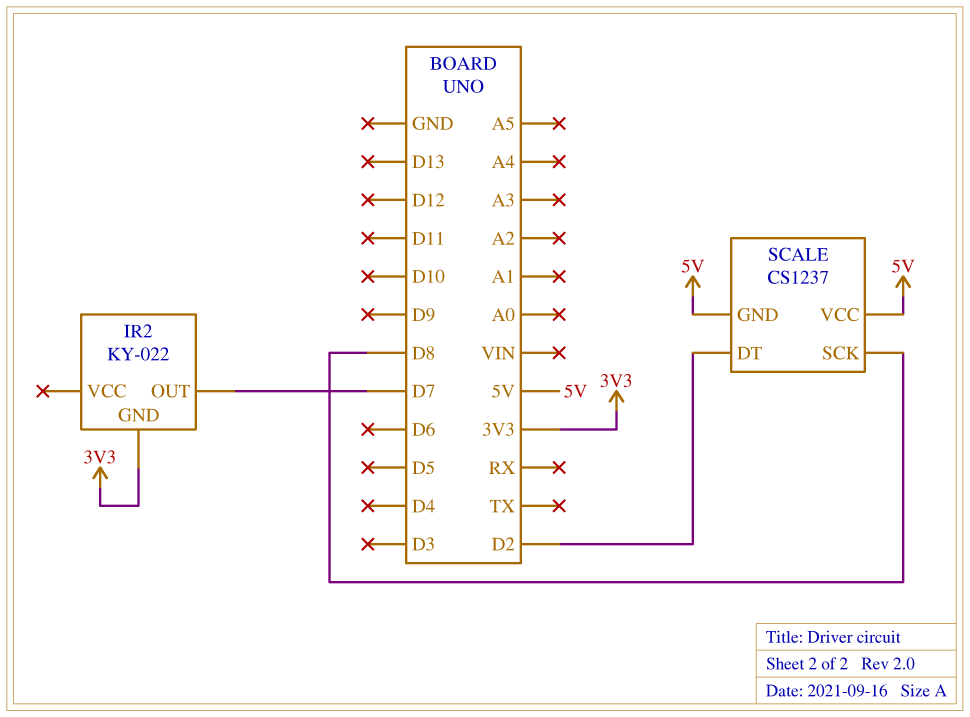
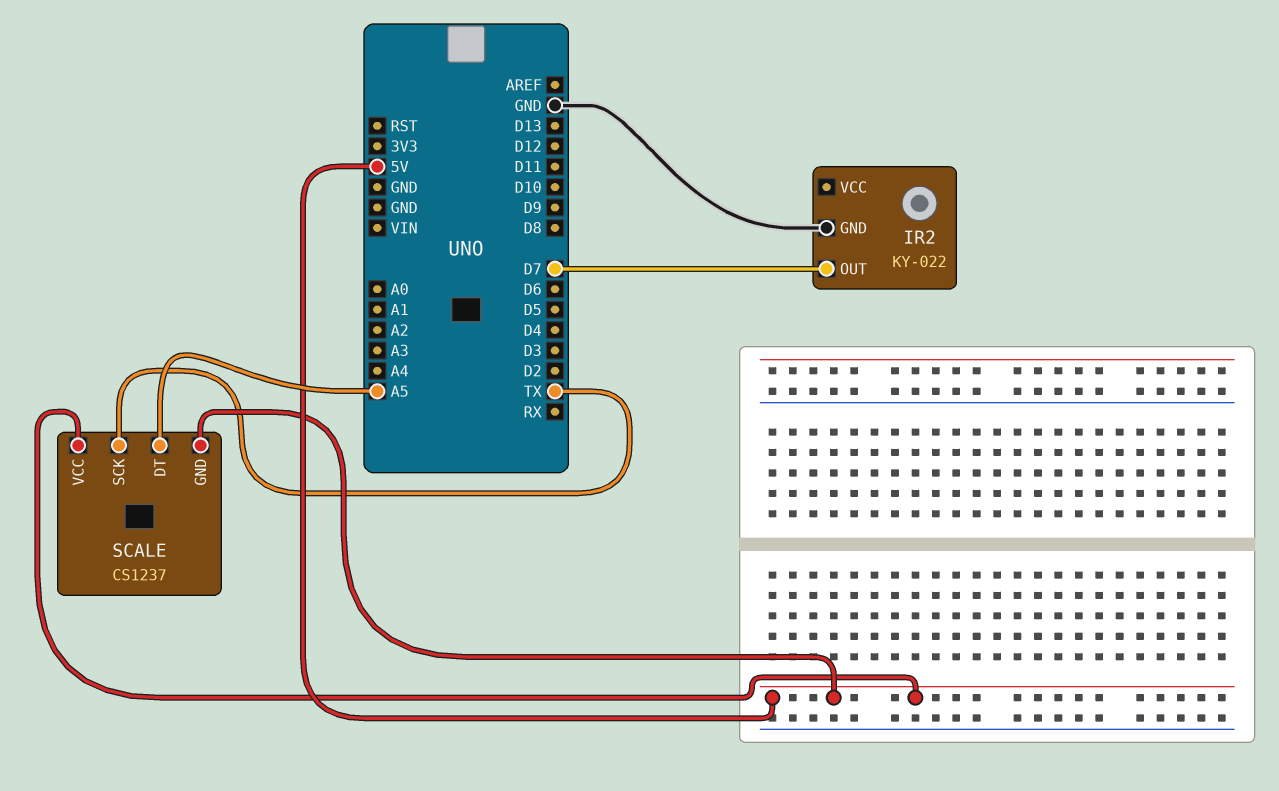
IR2 pin GND: 3V3 -> GND
SCALE pin DT: D2 -> A5
SCALE pin SCK: D8 -> TX

